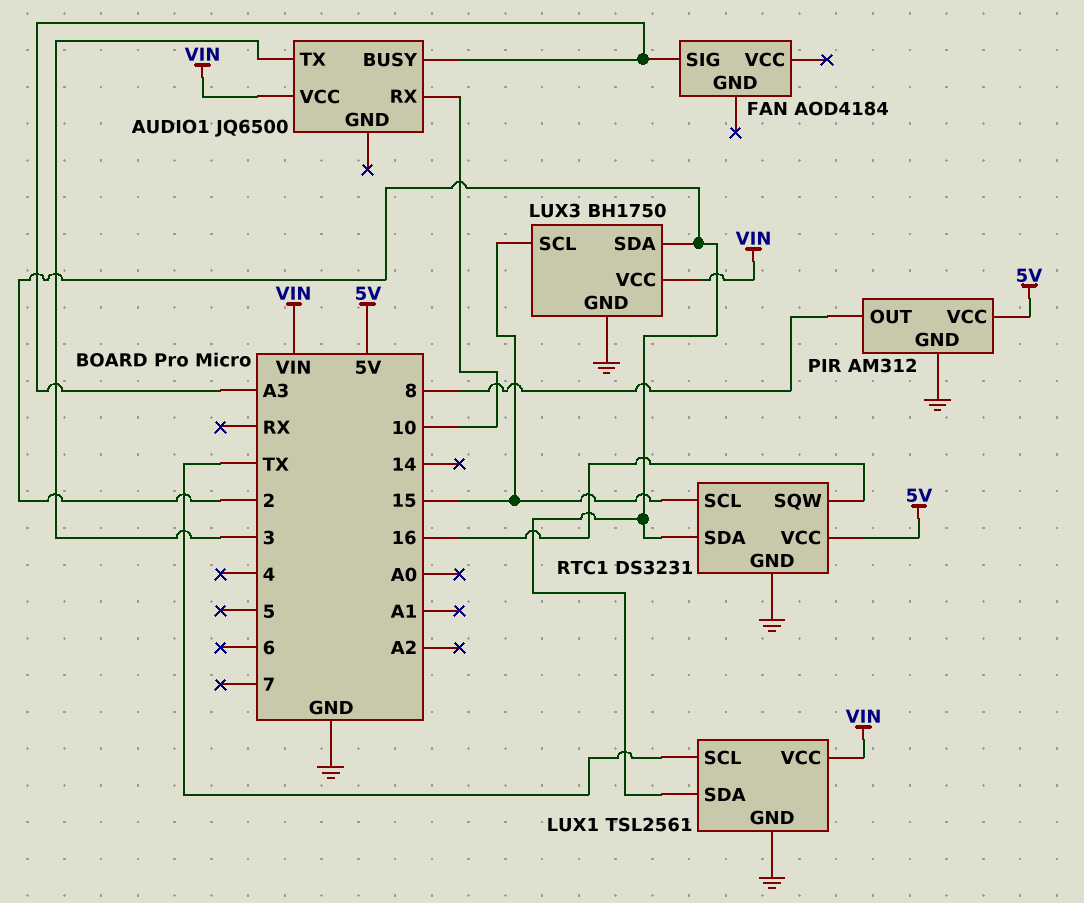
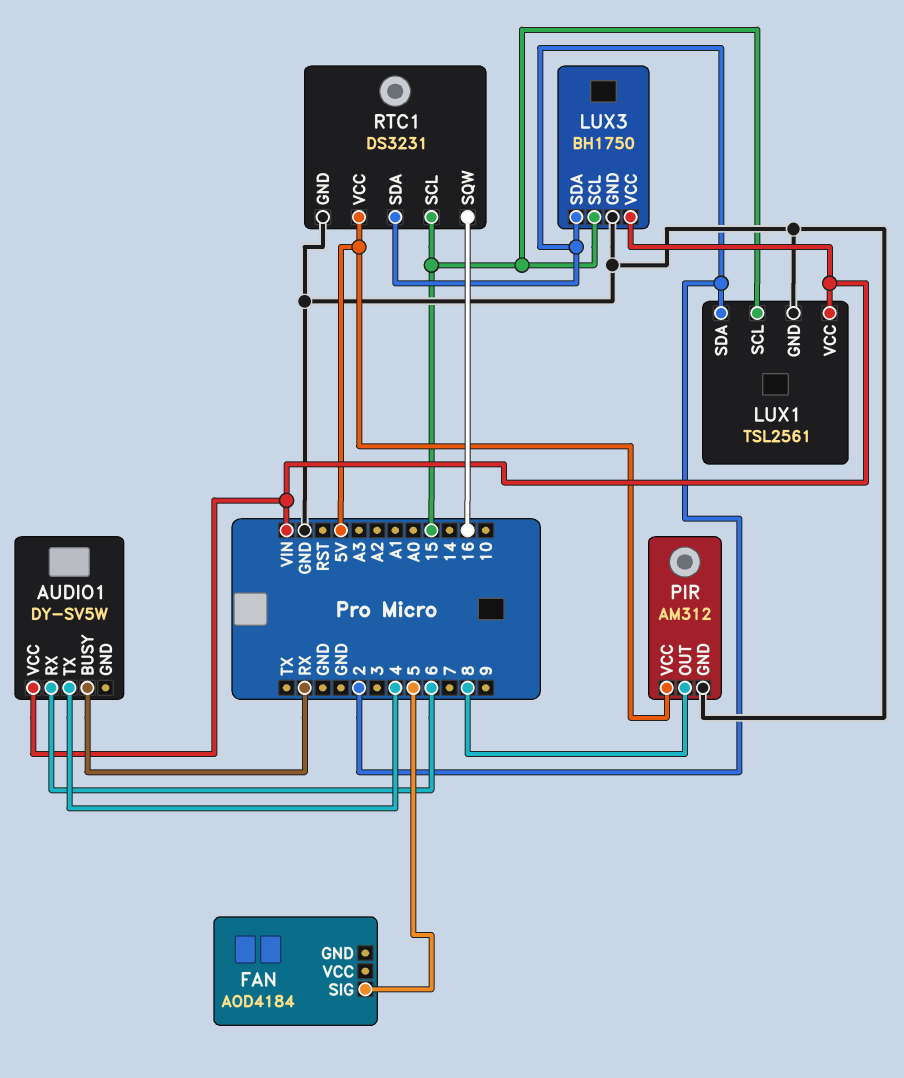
AUDIO1: JQ6500 -> DY-SV5W
AUDIO1 pin BUSY: A3 -> RX
AUDIO1 pin RX: 10 -> 6
AUDIO1 pin TX: 3 -> 4
FAN pin SIG: A3 -> 5
LUX1 pin SCL: TX -> 15

